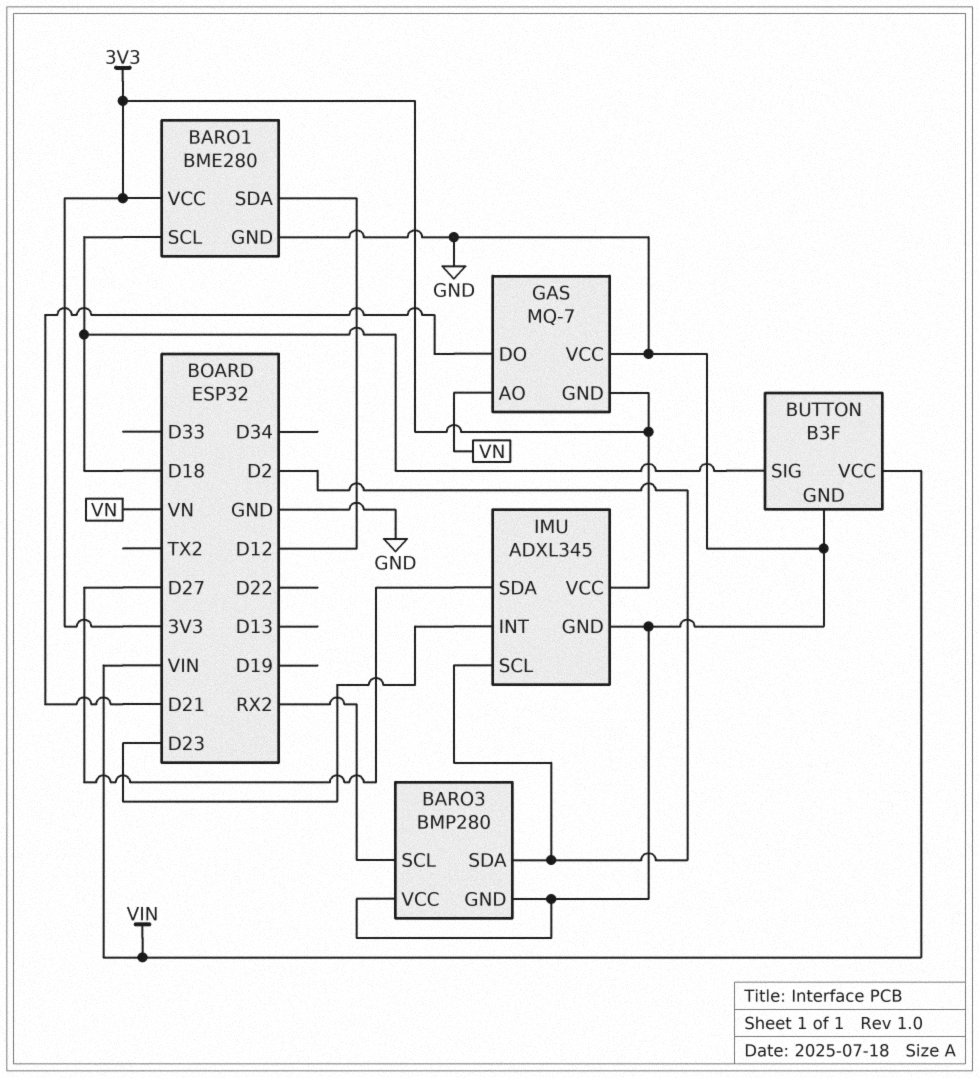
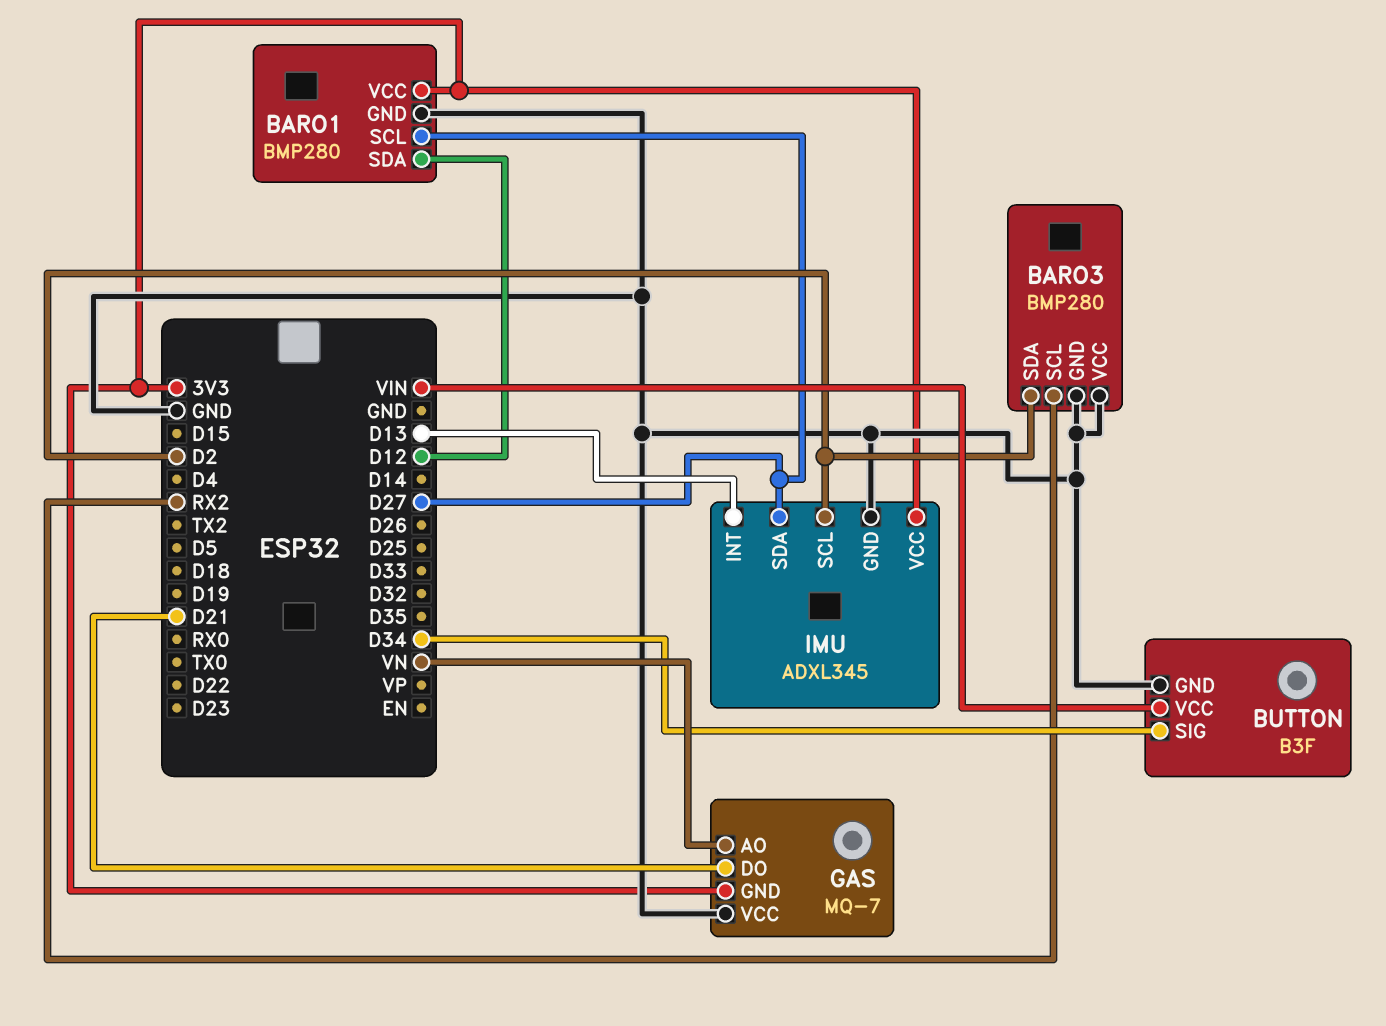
BARO1: BME280 -> BMP280
BARO1 pin SCL: D18 -> D27
BUTTON pin SIG: D18 -> D34
IMU pin INT: D23 -> D13

